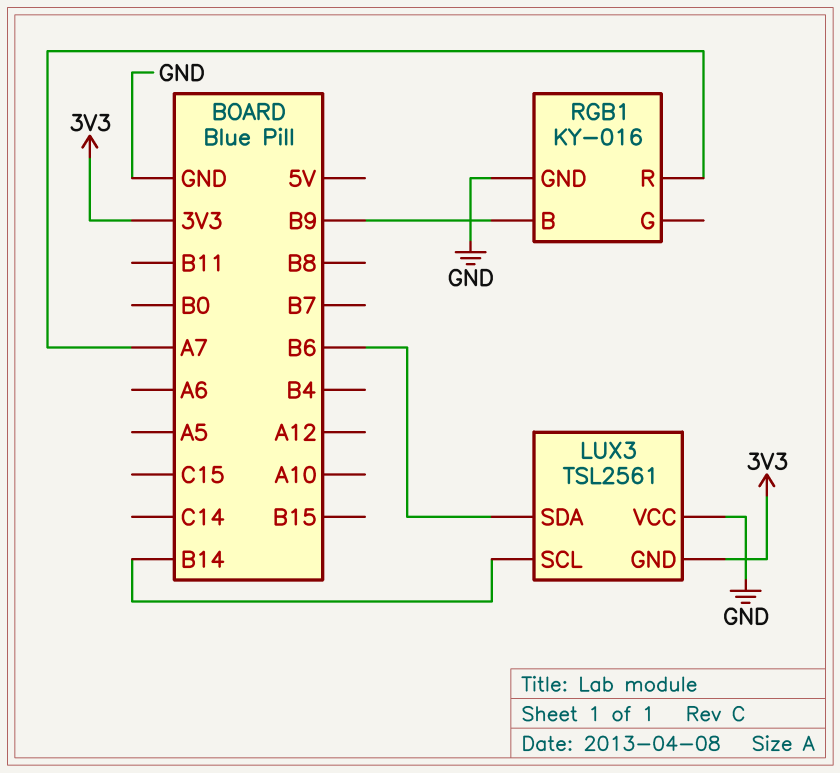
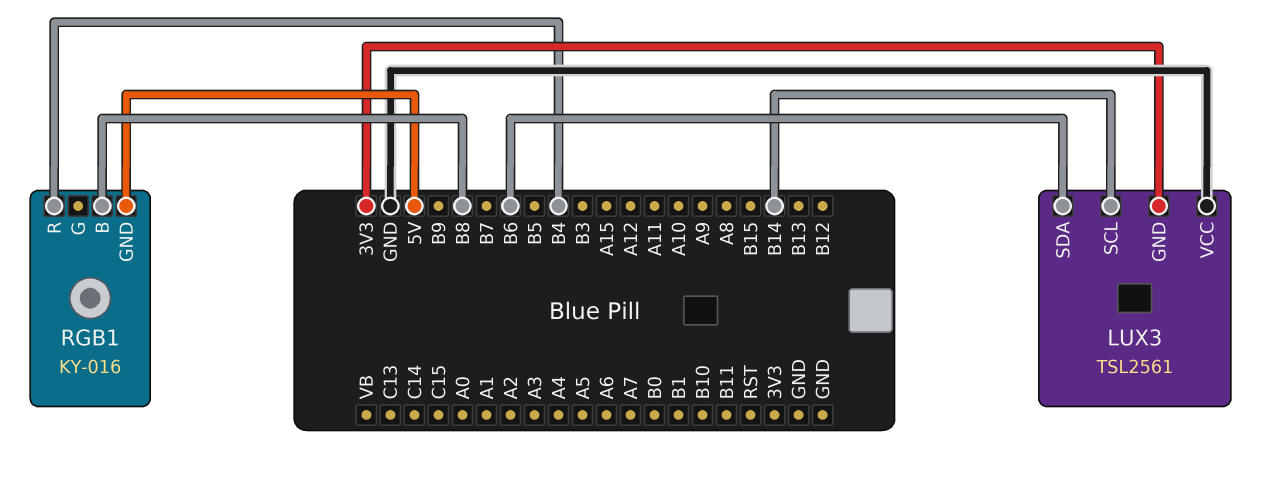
RGB1 pin B: B9 -> B8
RGB1 pin GND: GND -> 5V
RGB1 pin R: A7 -> B4

